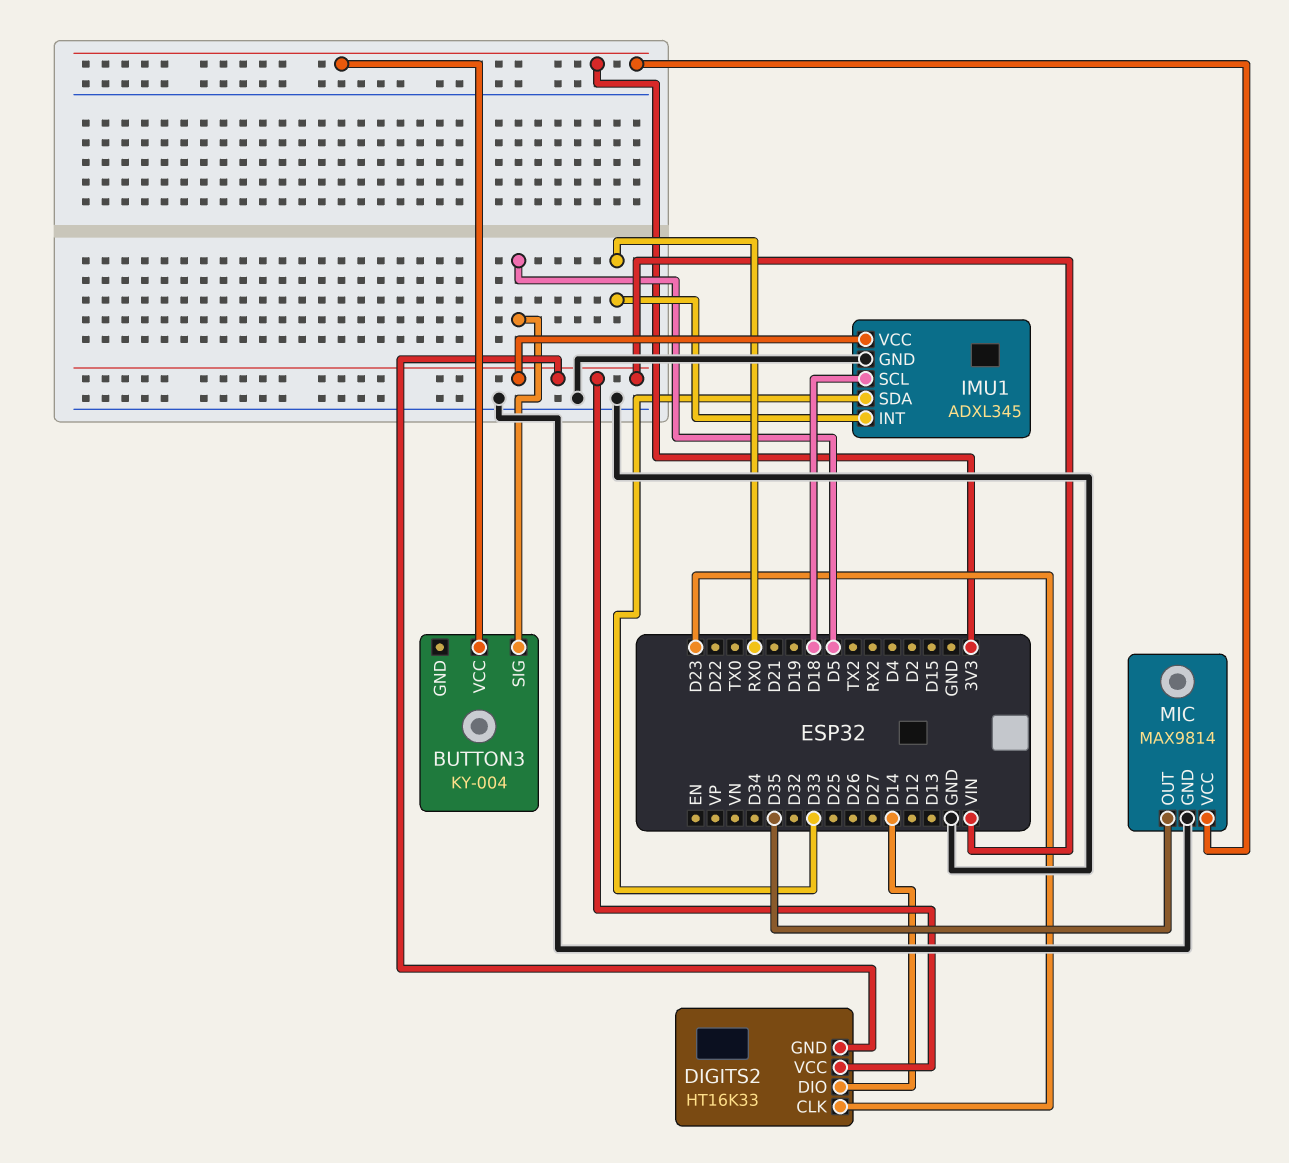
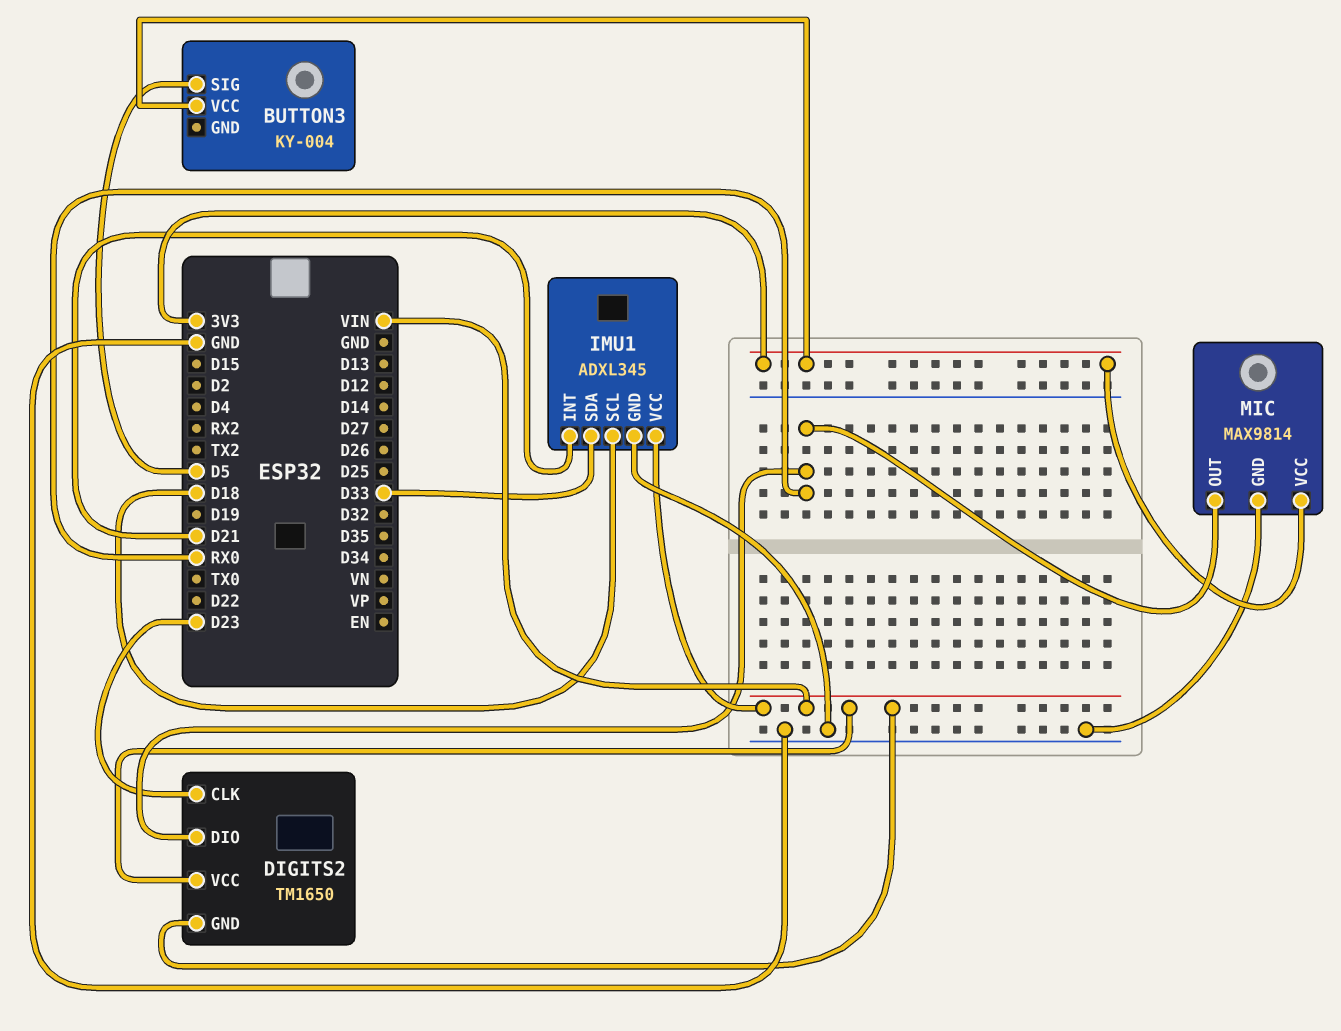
DIGITS2: HT16K33 -> TM1650
DIGITS2 pin DIO: D14 -> RX0
IMU1 pin INT: RX0 -> D21
MIC pin OUT: D35 -> RX0

